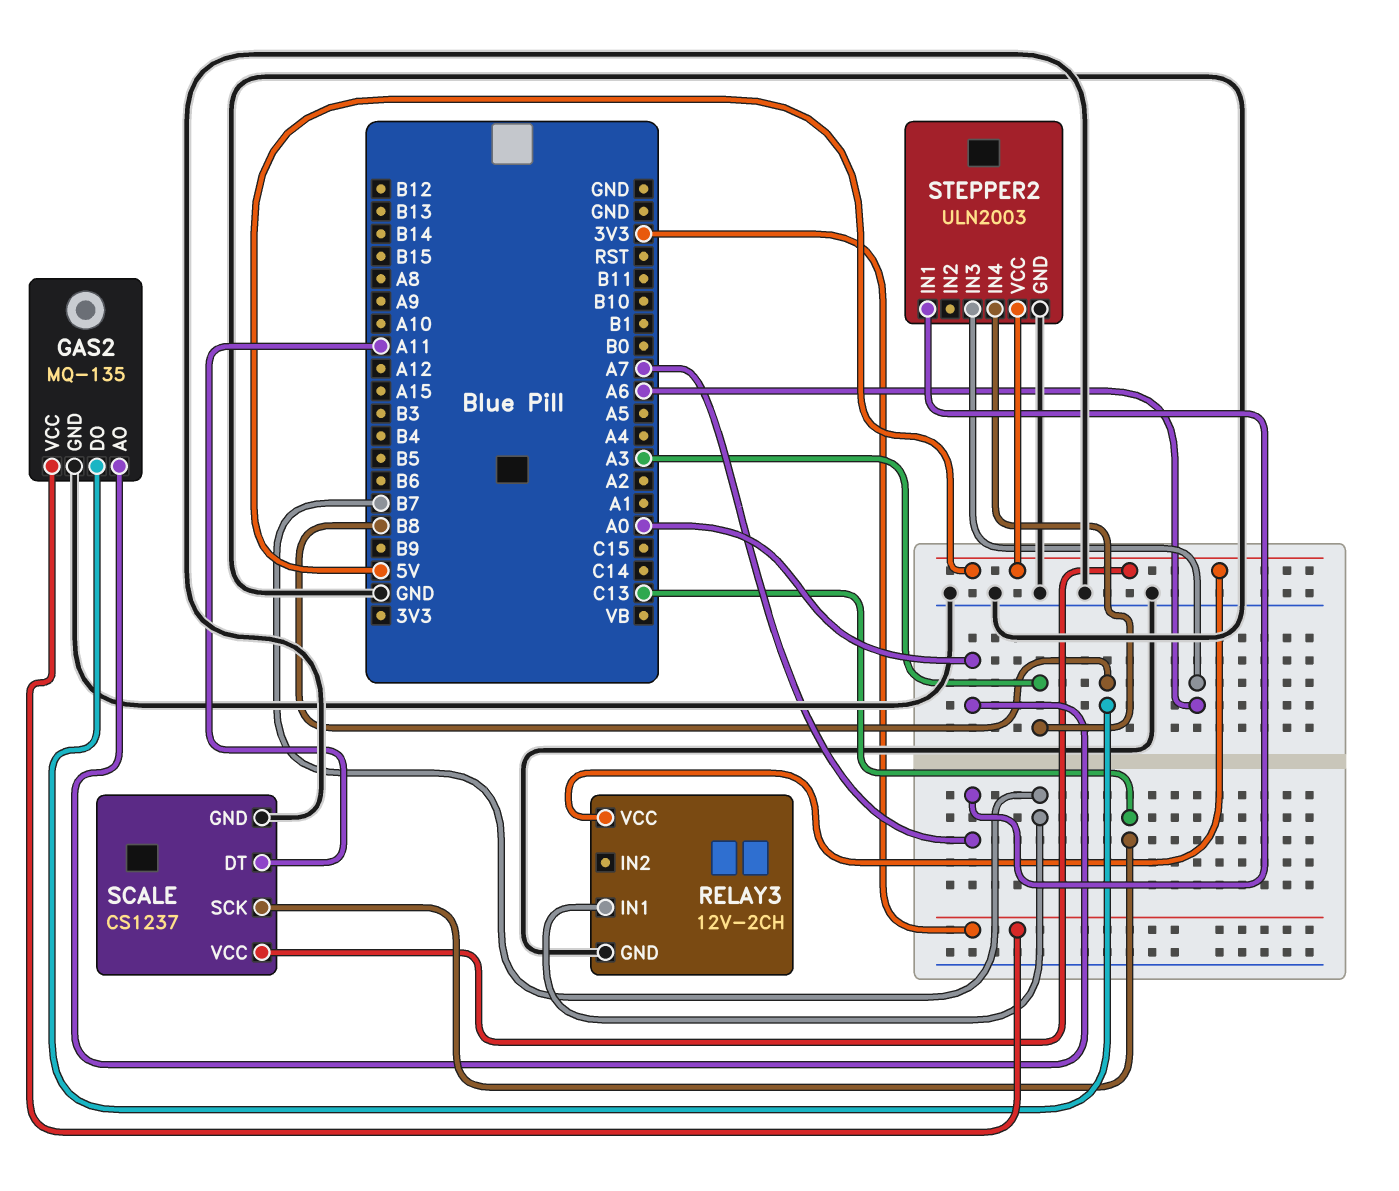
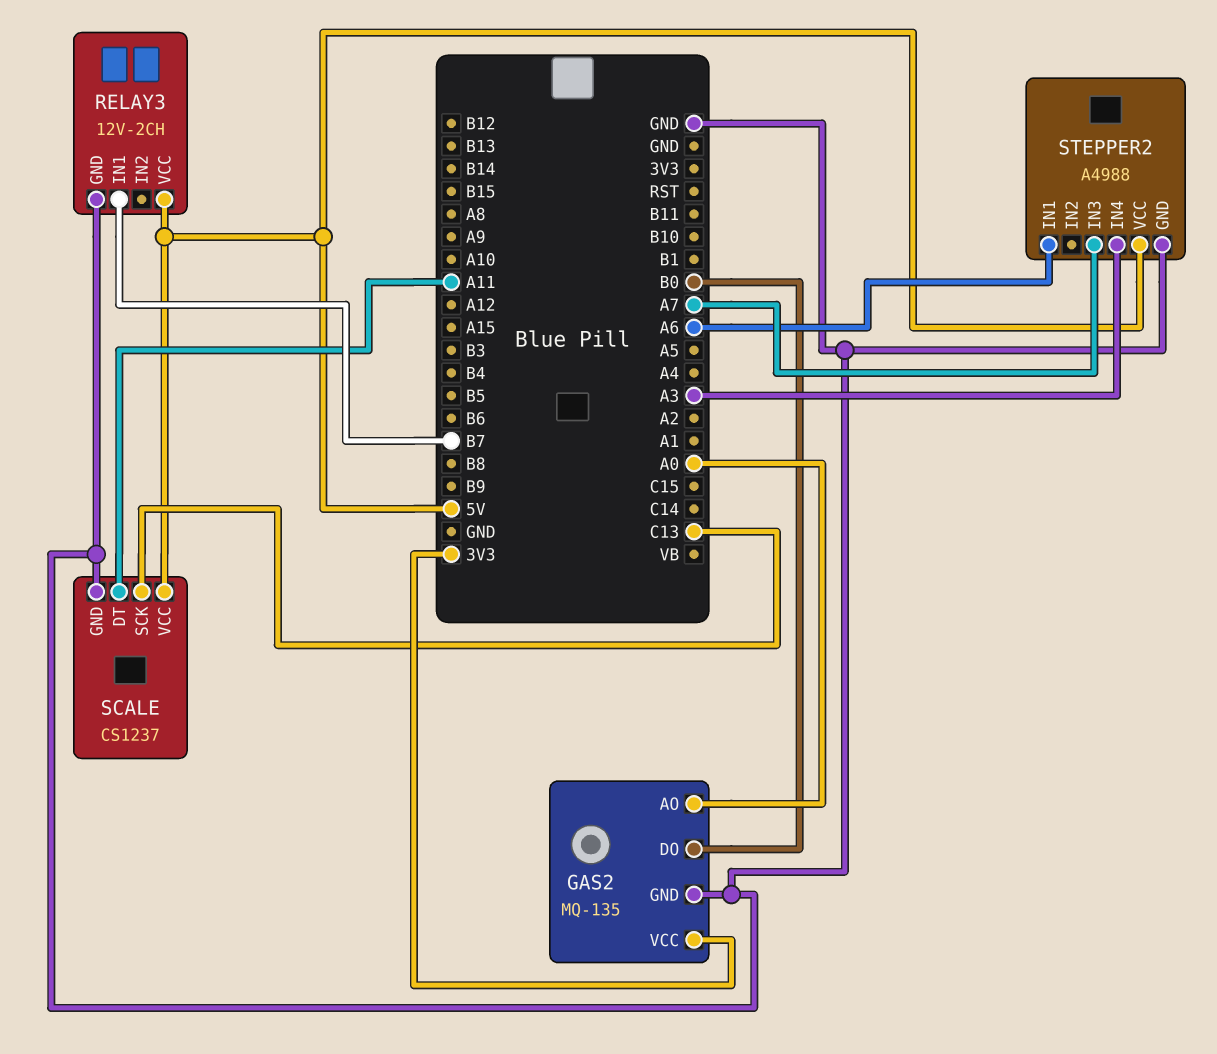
GAS2 pin DO: B8 -> B0
STEPPER2: ULN2003 -> A4988
STEPPER2 pin IN1: A7 -> A6
STEPPER2 pin IN3: A6 -> A7

